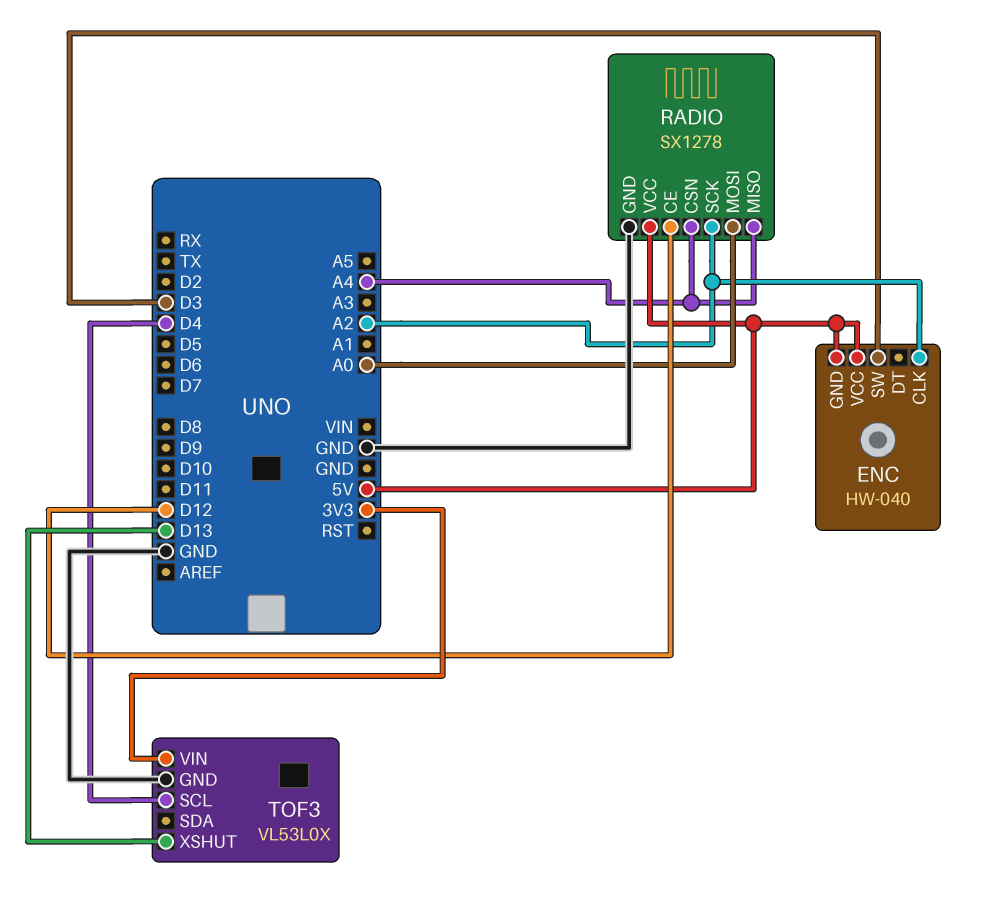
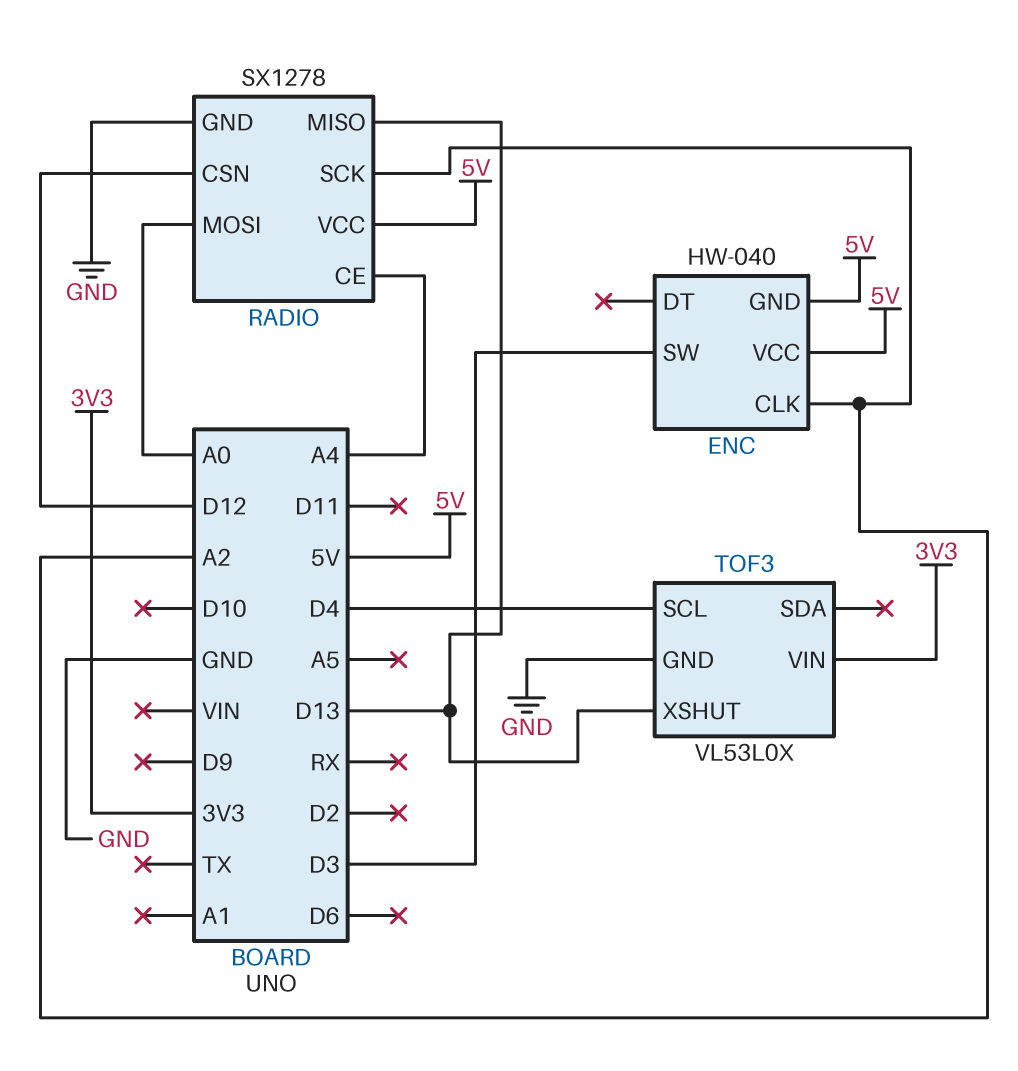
RADIO pin CE: D12 -> A4
RADIO pin CSN: A4 -> D12
RADIO pin MISO: A4 -> D13

